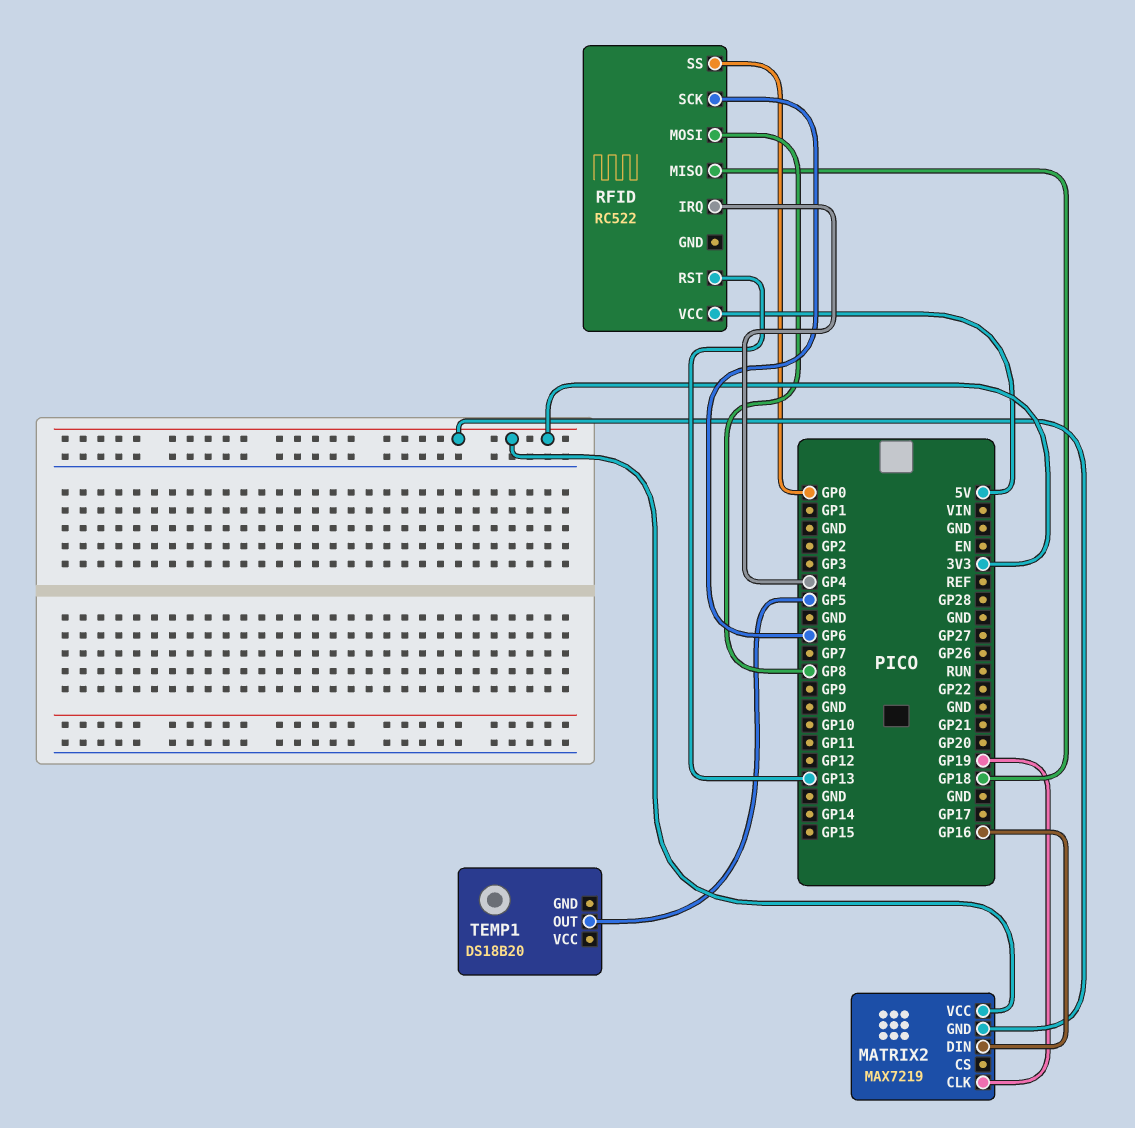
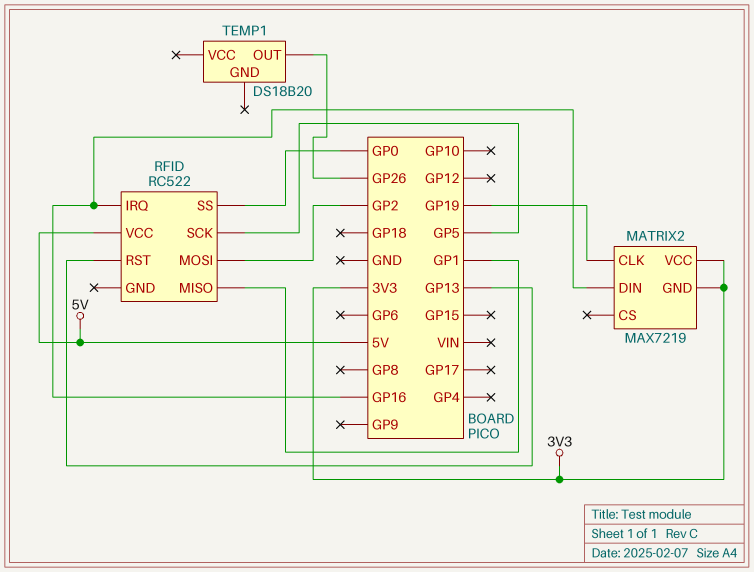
RFID pin IRQ: GP4 -> GP16
RFID pin MISO: GP18 -> GP1
RFID pin MOSI: GP8 -> GP2
RFID pin SCK: GP6 -> GP5
TEMP1 pin OUT: GP5 -> GP26

